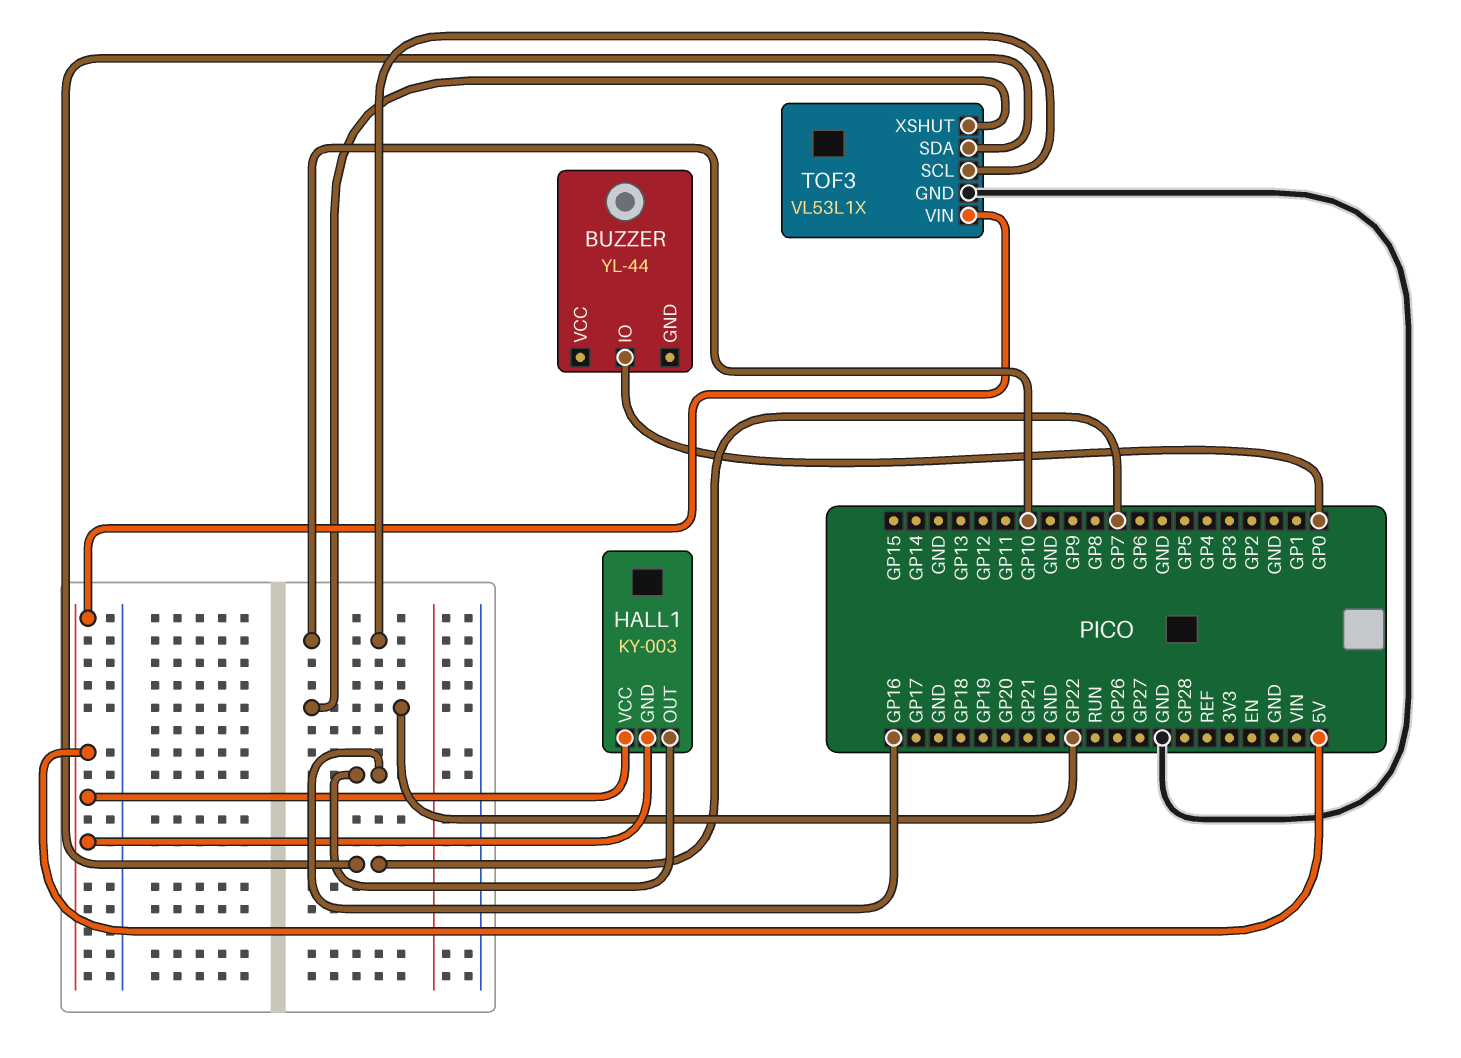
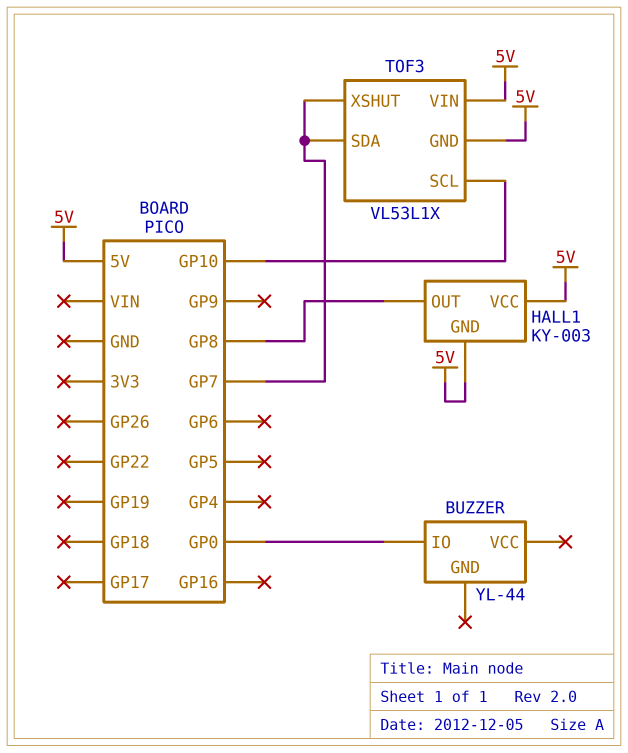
HALL1 pin OUT: GP16 -> GP8
TOF3 pin GND: GND -> 5V
TOF3 pin XSHUT: GP22 -> GP7

